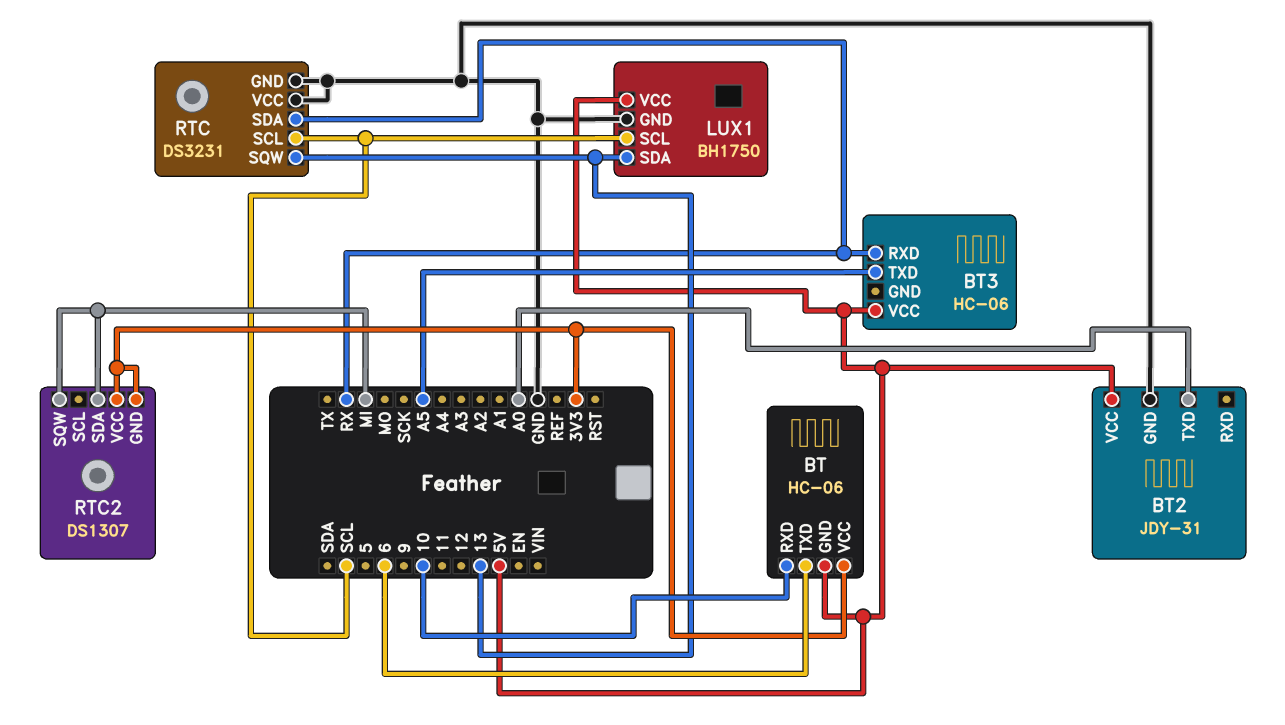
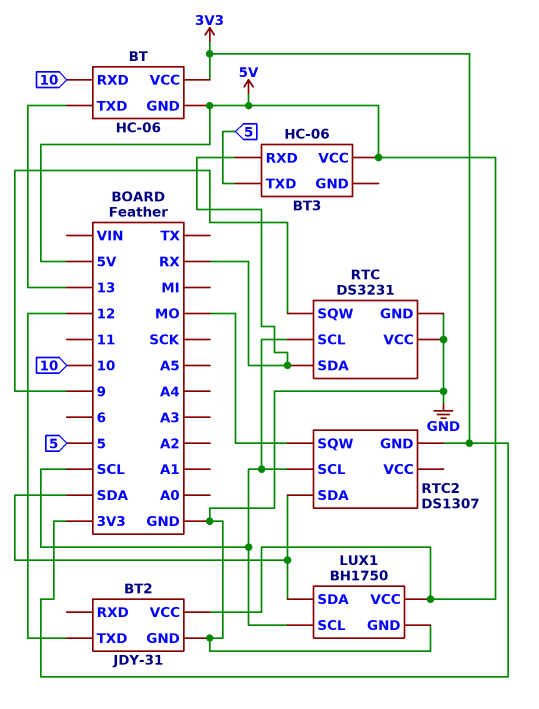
BT pin TXD: 6 -> 13
BT2 pin TXD: A0 -> 12
BT3 pin TXD: A5 -> 5
LUX1 pin SDA: 13 -> SDA
RTC pin SQW: 13 -> 9
RTC2 pin SCL: none -> SCL
RTC2 pin SDA: MI -> SDA
RTC2 pin SQW: MI -> MO
RTC2 pin VCC: 3V3 -> none

